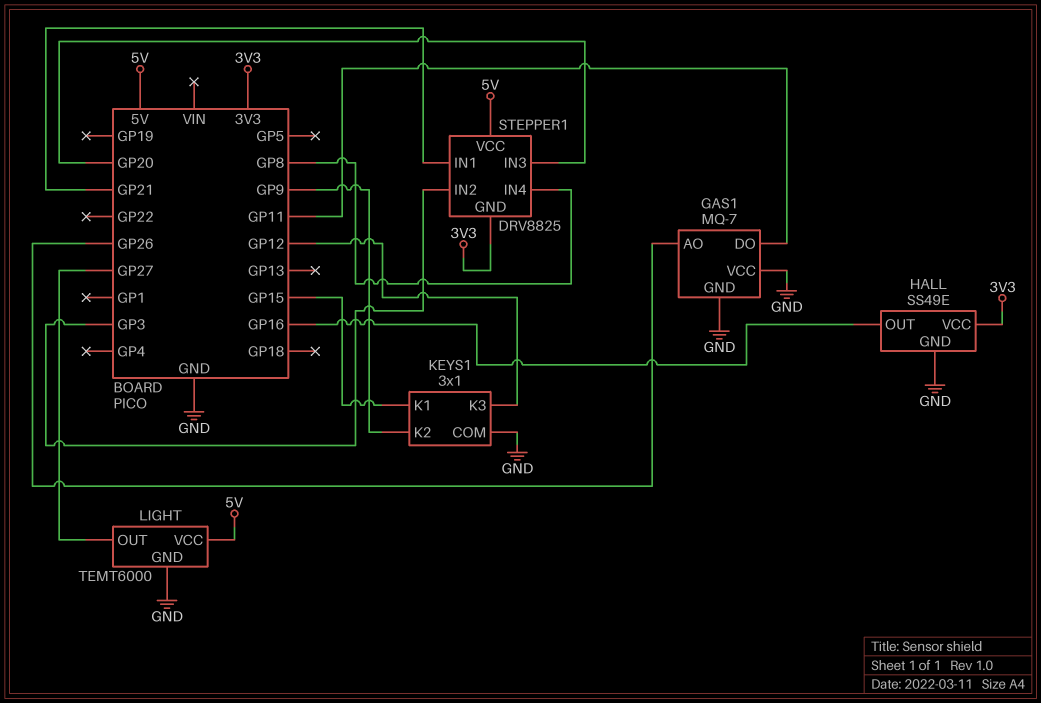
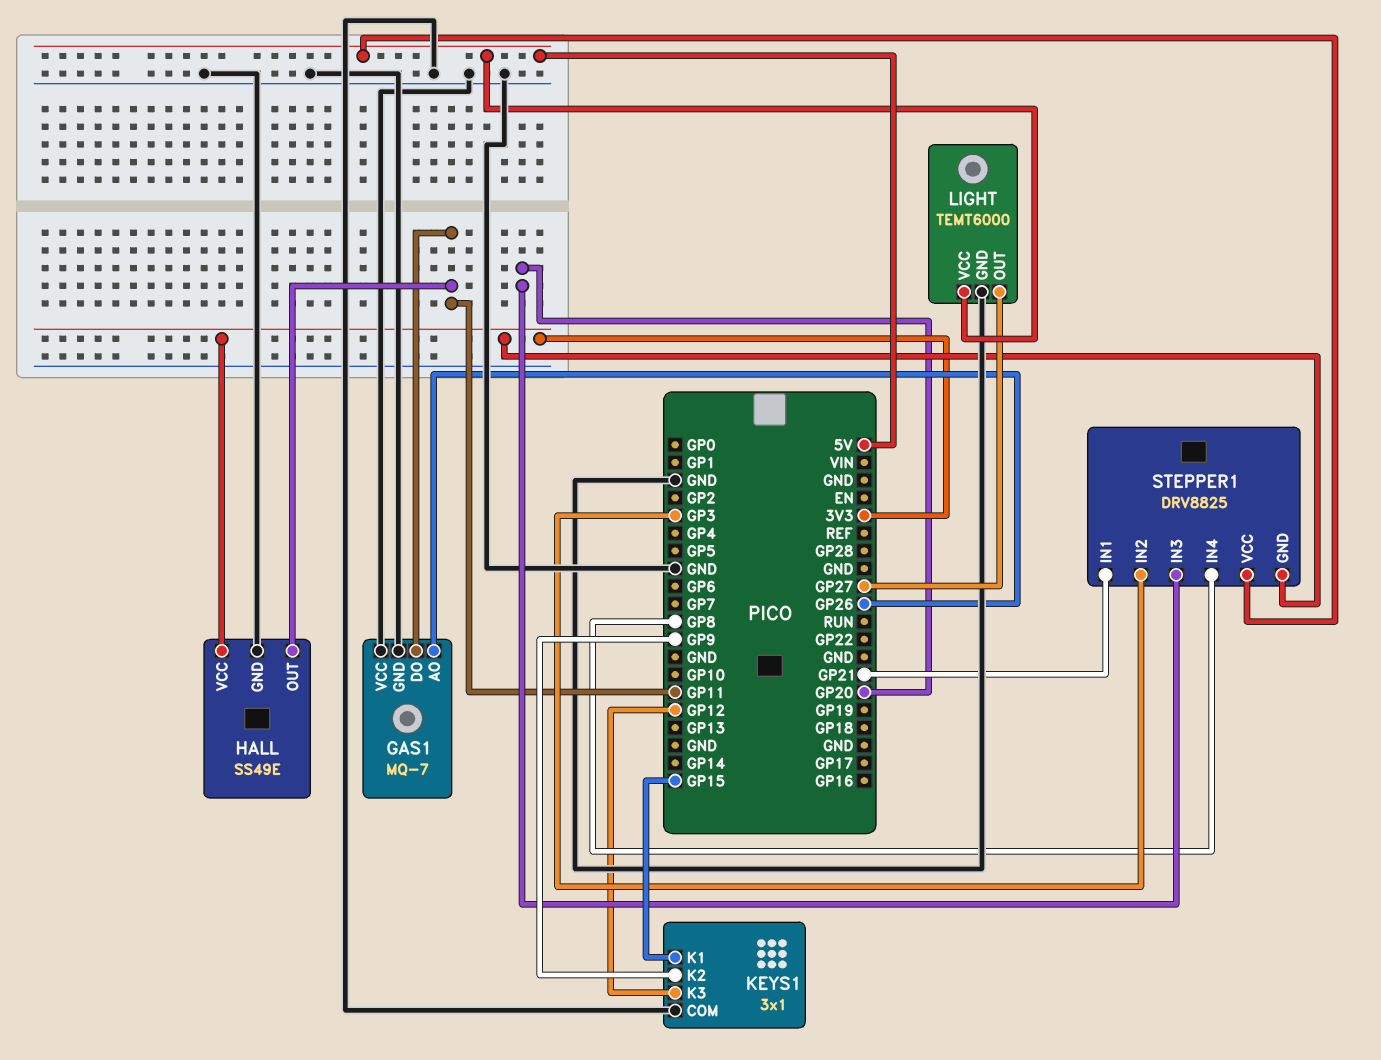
HALL pin OUT: GP16 -> GP11

